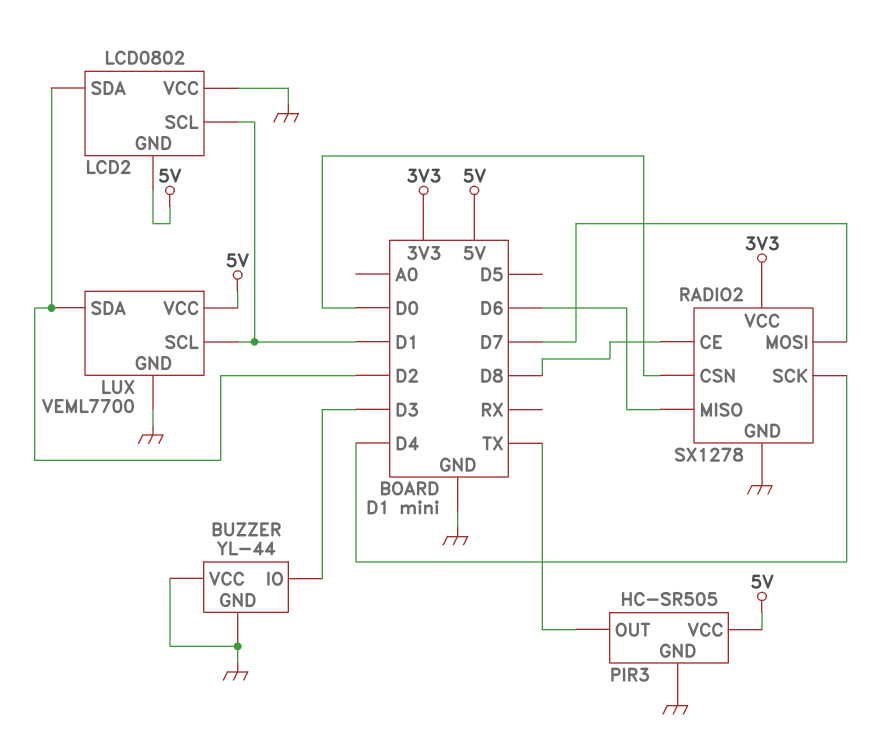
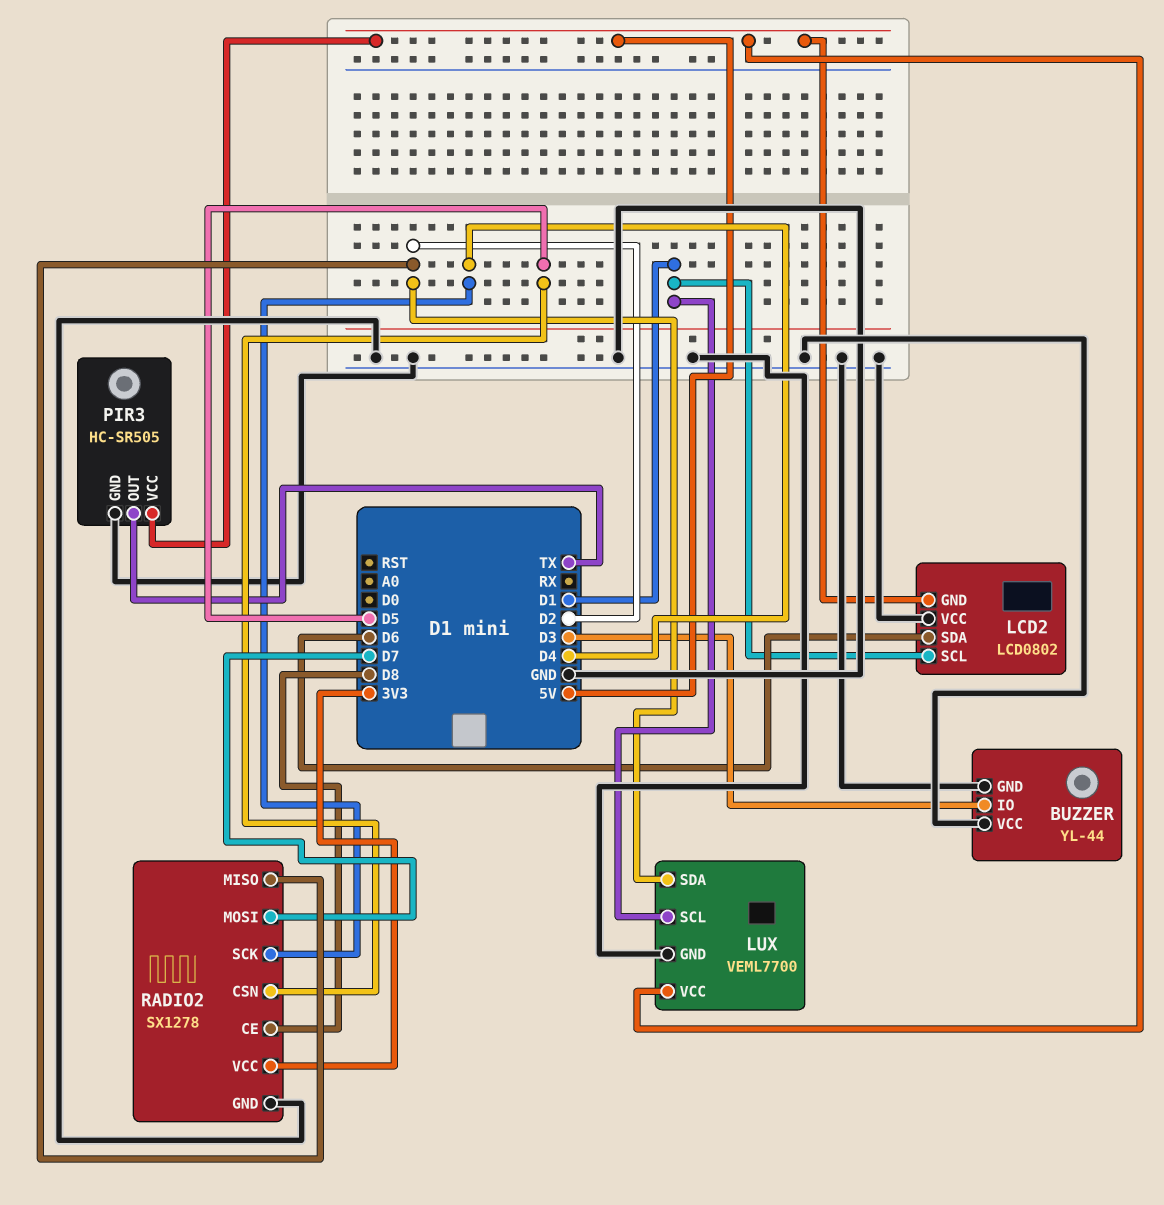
LCD2 pin SDA: D2 -> D6
RADIO2 pin CSN: D0 -> D5
RADIO2 pin MISO: D6 -> D2

